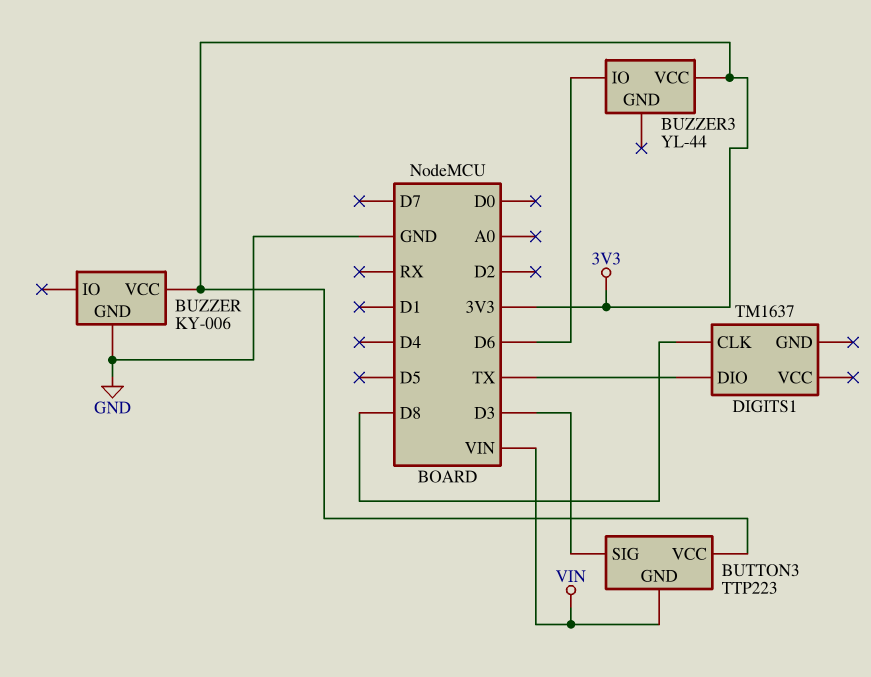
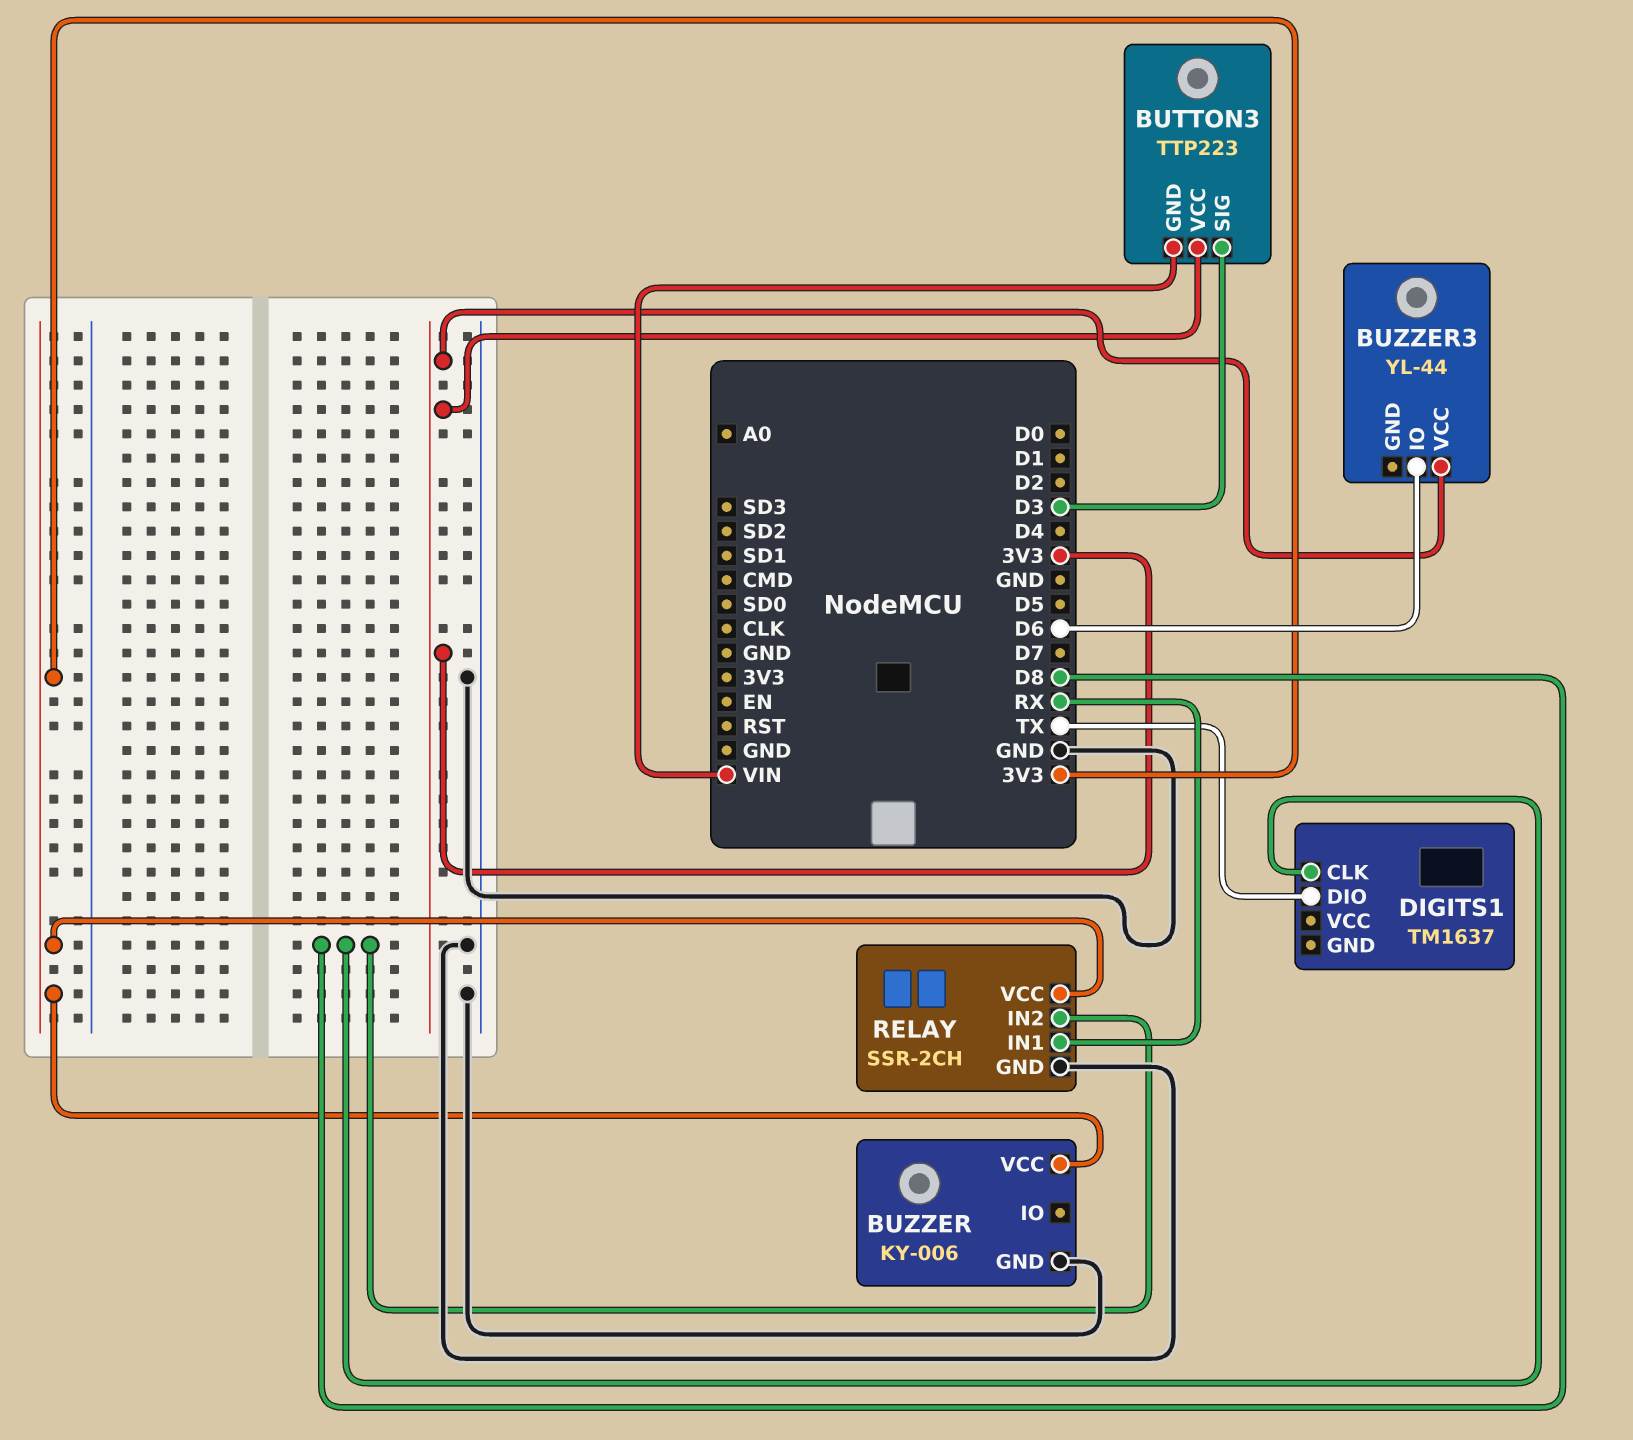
RELAY: none -> SSR-2CH
RELAY pin GND: none -> GND
RELAY pin IN1: none -> RX
RELAY pin IN2: none -> D8
RELAY pin VCC: none -> 3V3

